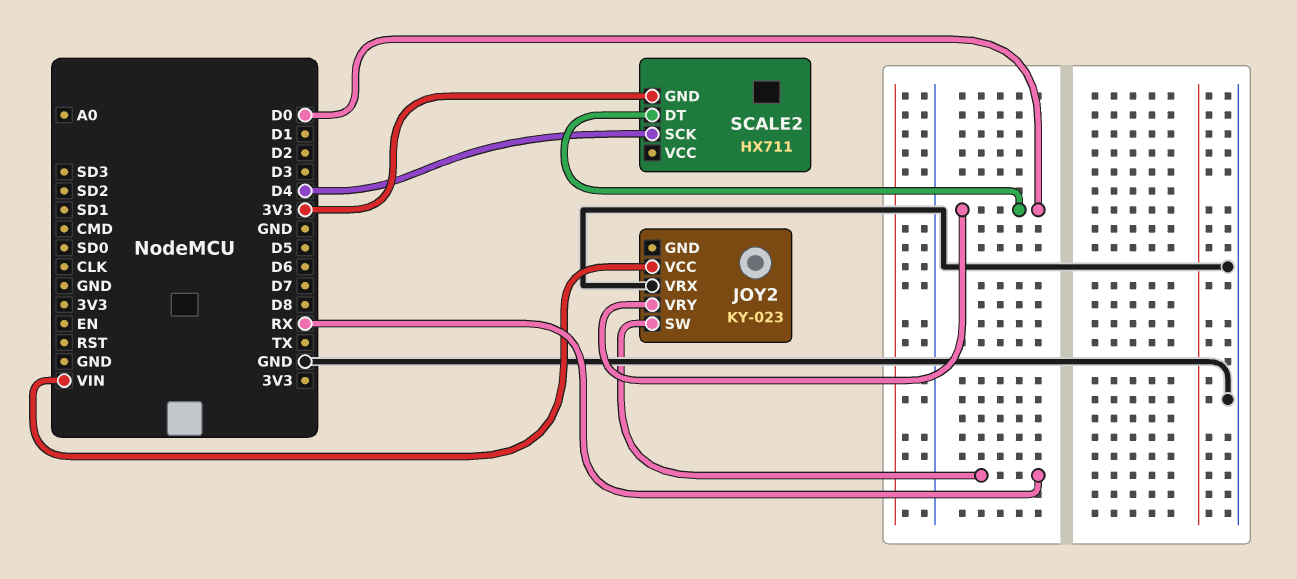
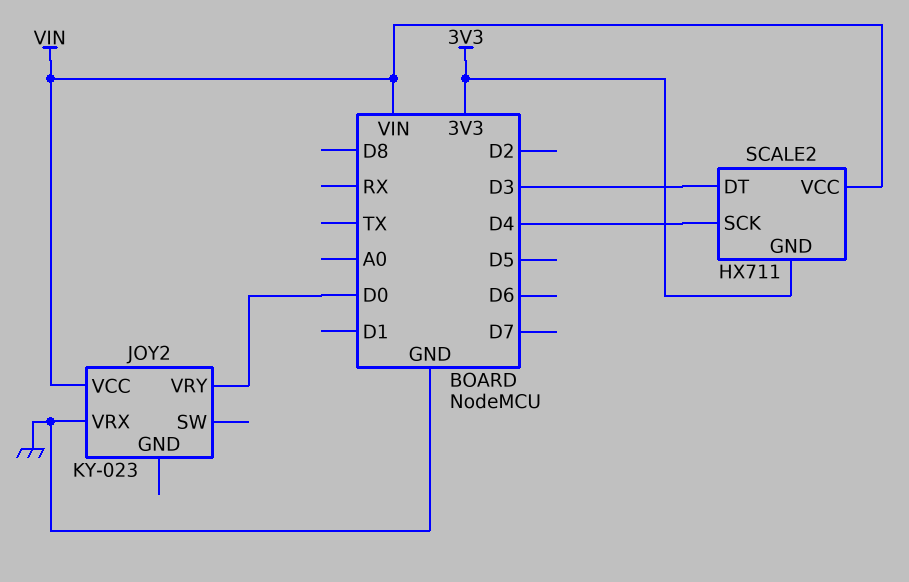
JOY2 pin SW: RX -> none
SCALE2 pin DT: D0 -> D3
SCALE2 pin VCC: none -> VIN

